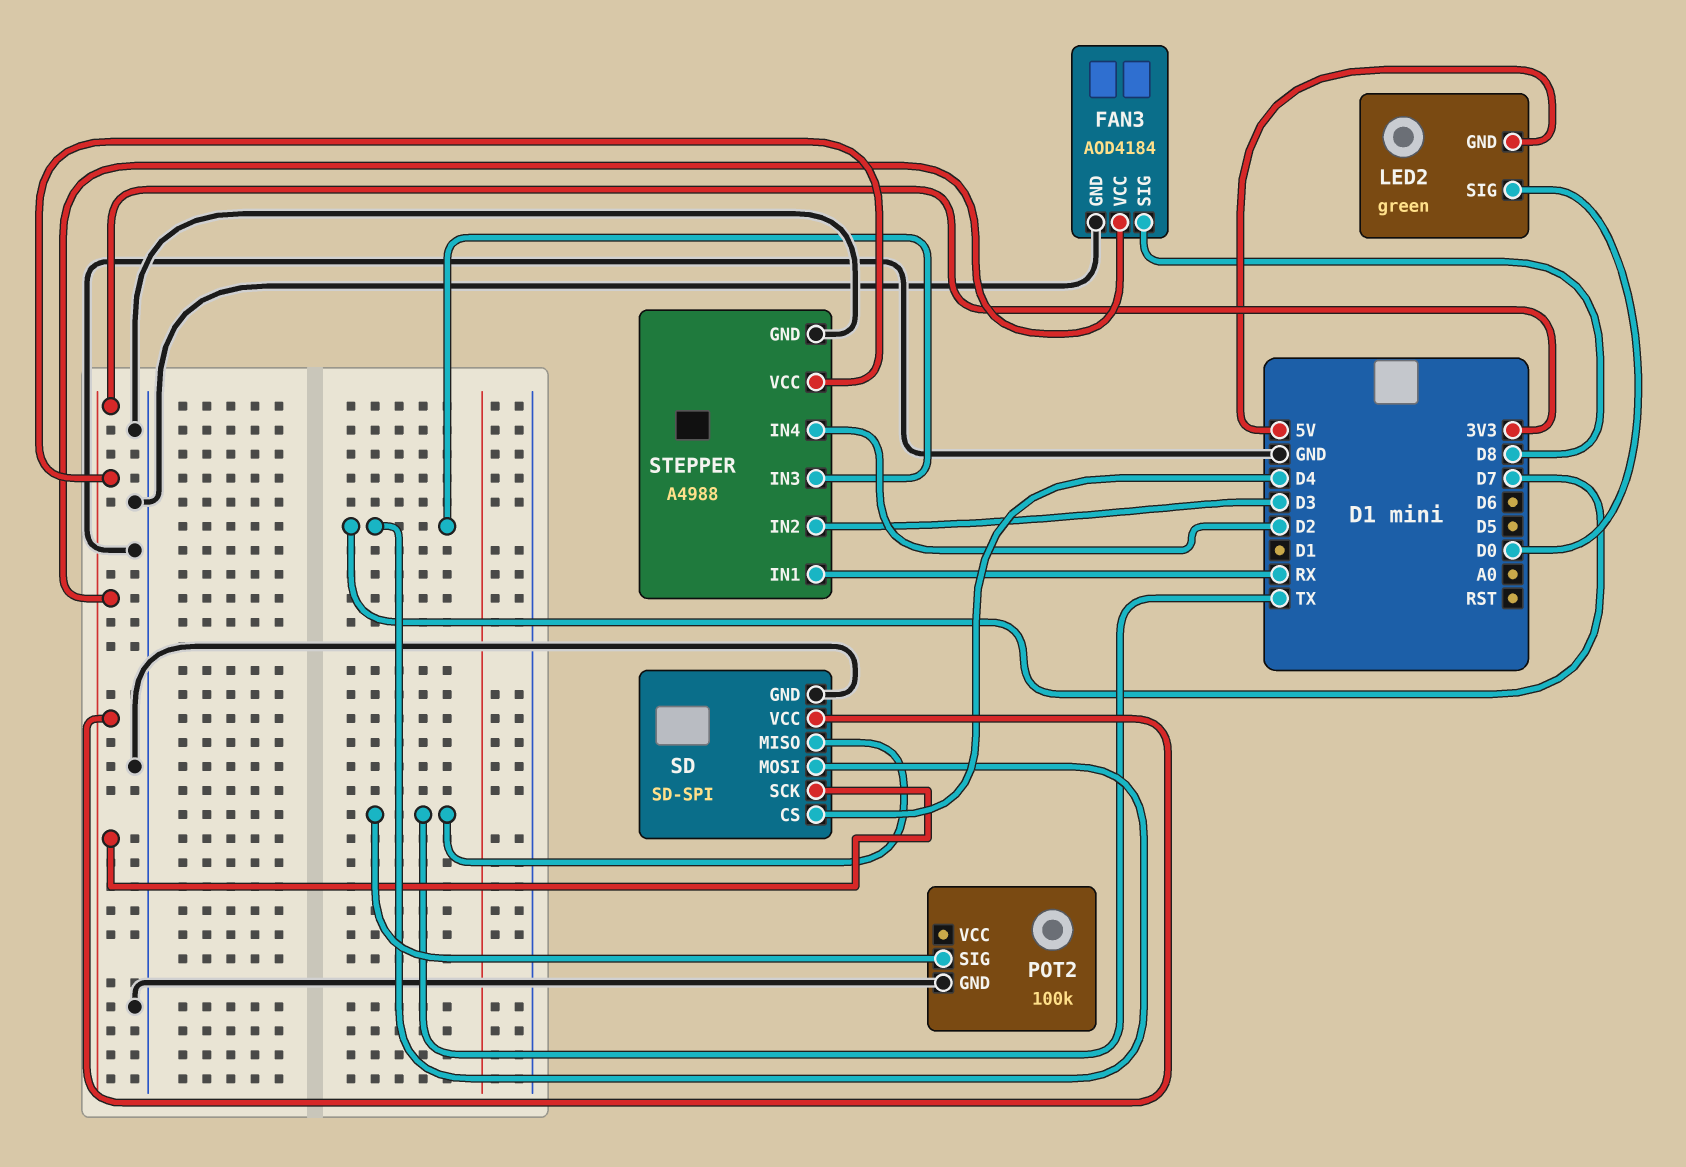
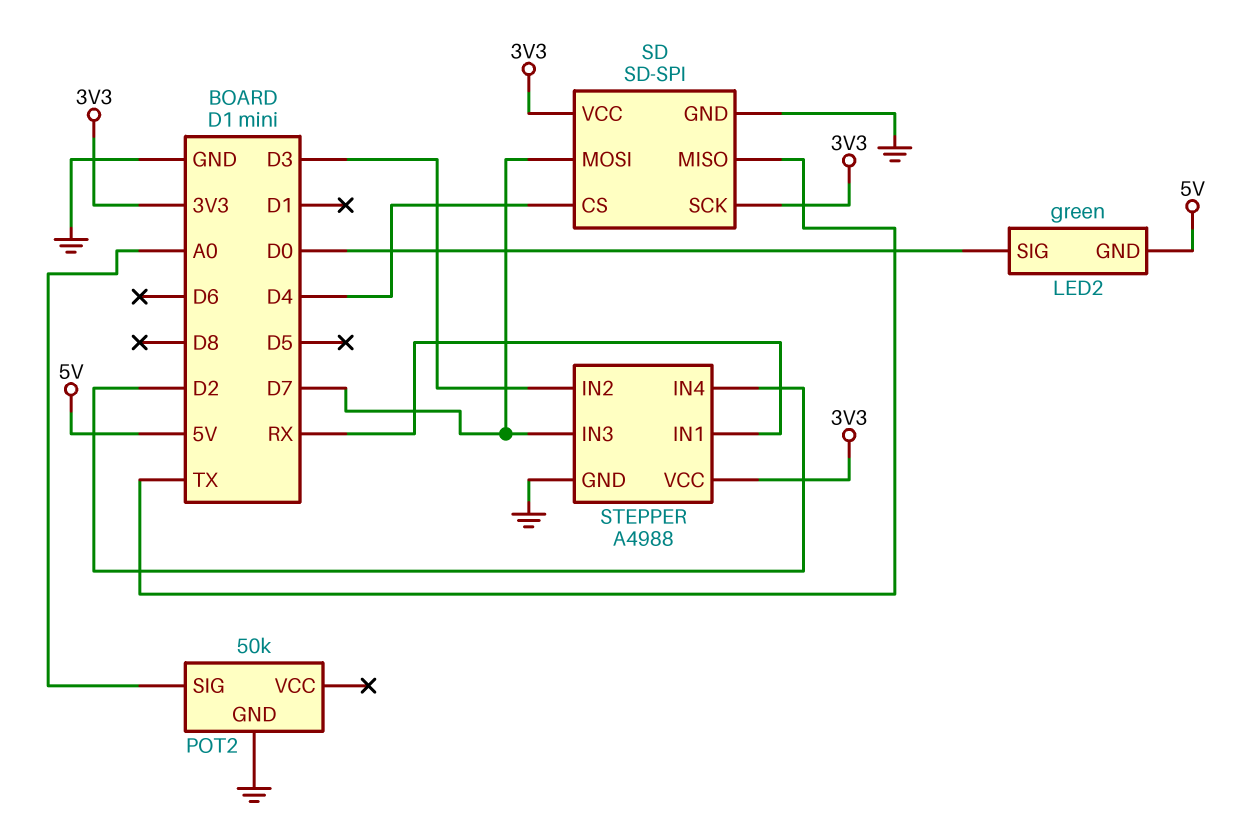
FAN3: AOD4184 -> none
FAN3 pin GND: GND -> none
FAN3 pin SIG: D8 -> none
FAN3 pin VCC: 3V3 -> none
POT2: 100k -> 50k
POT2 pin SIG: TX -> A0

